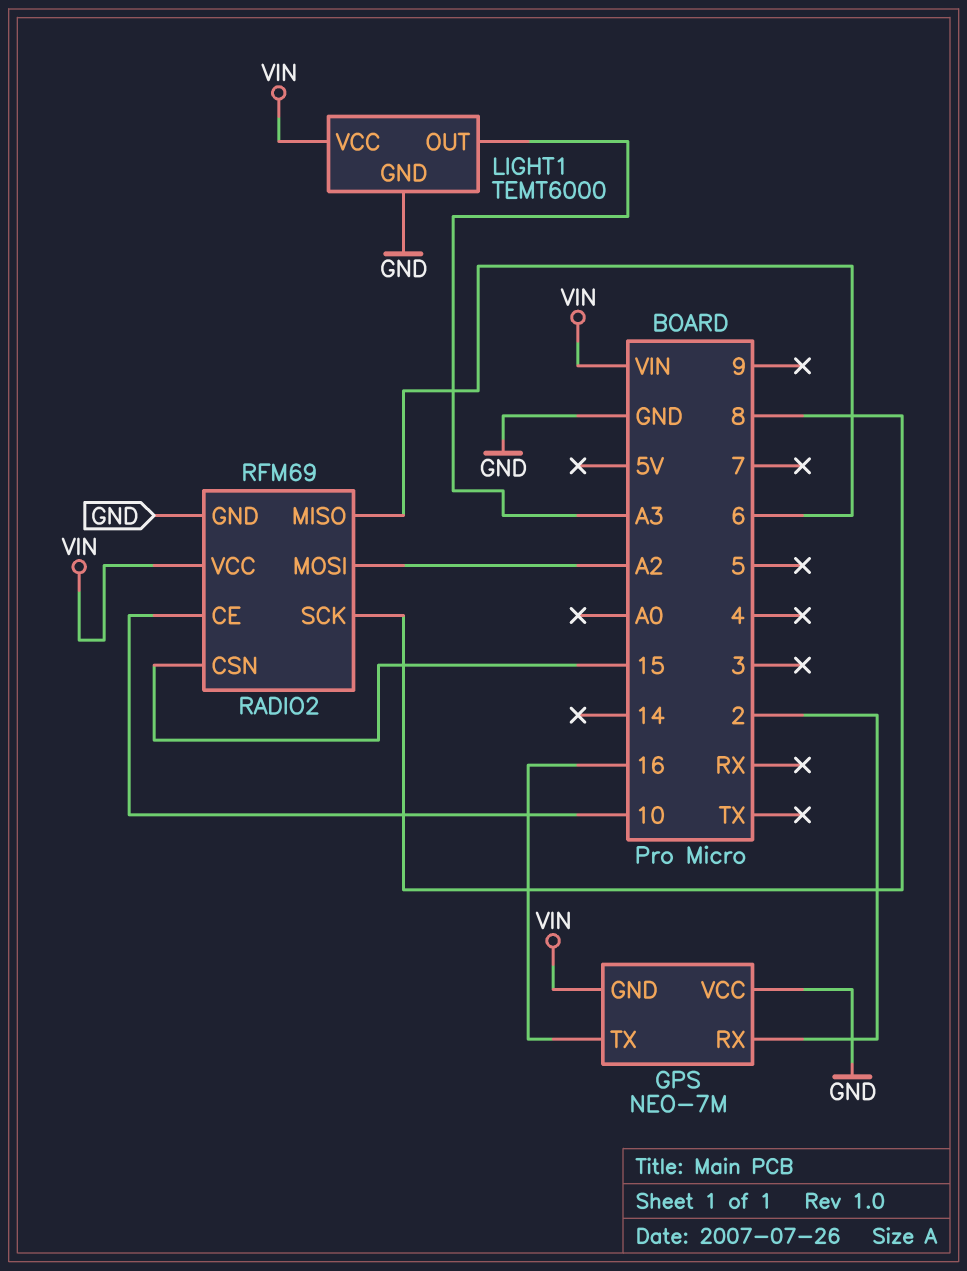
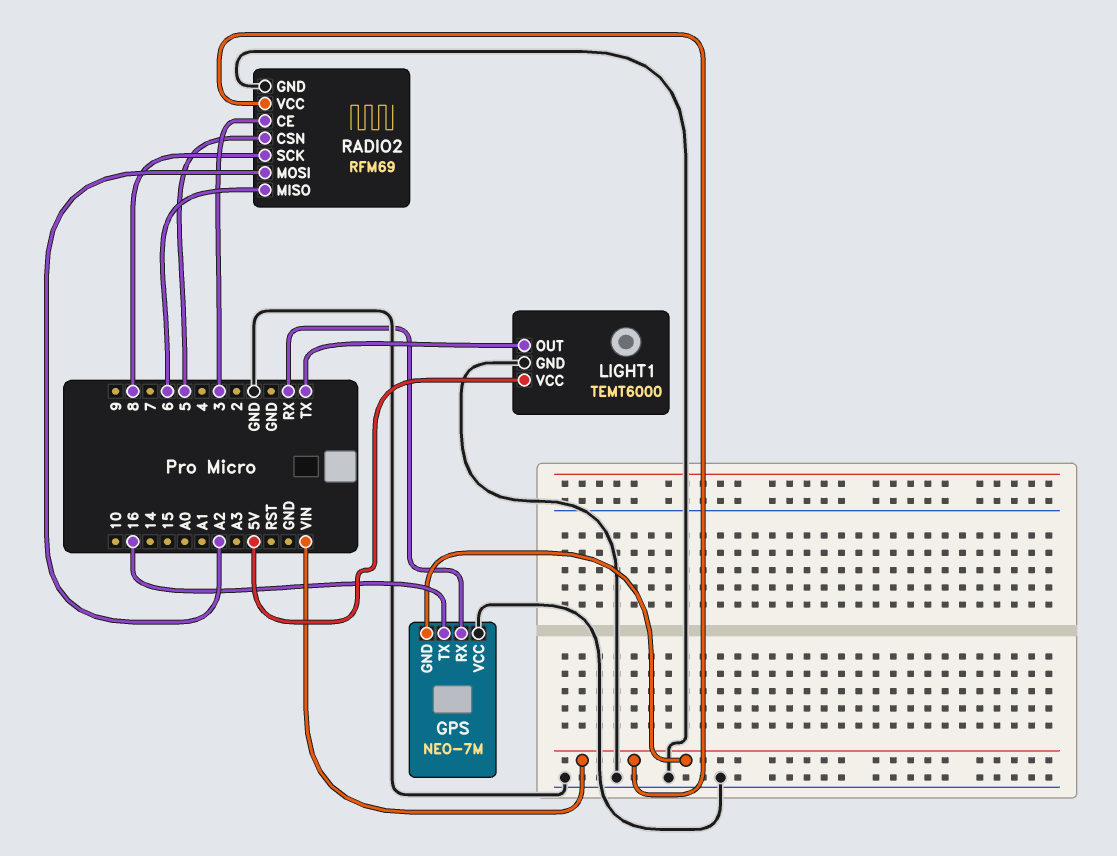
GPS pin RX: 2 -> RX
LIGHT1 pin OUT: A3 -> TX
LIGHT1 pin VCC: VIN -> 5V
RADIO2 pin CE: 10 -> 3
RADIO2 pin CSN: 15 -> 5

